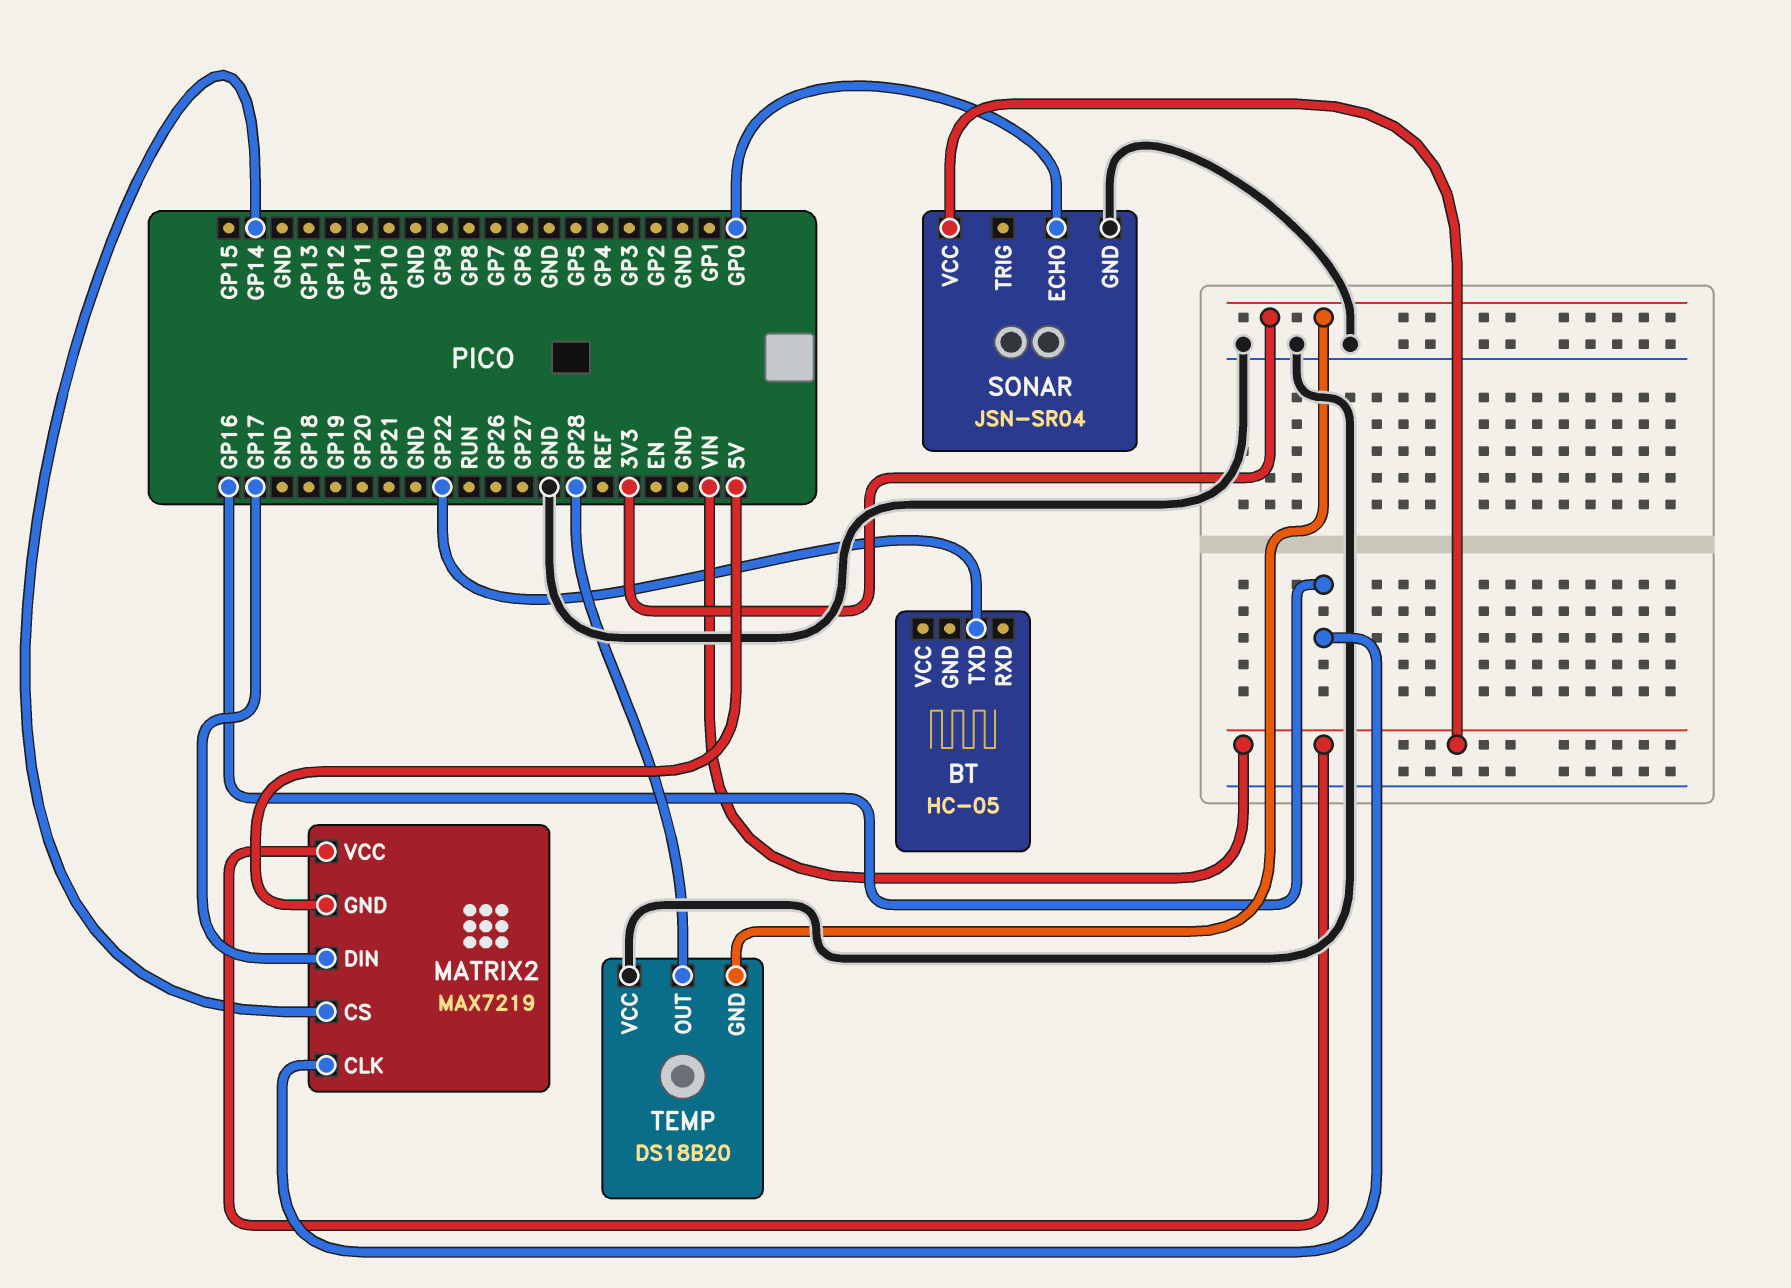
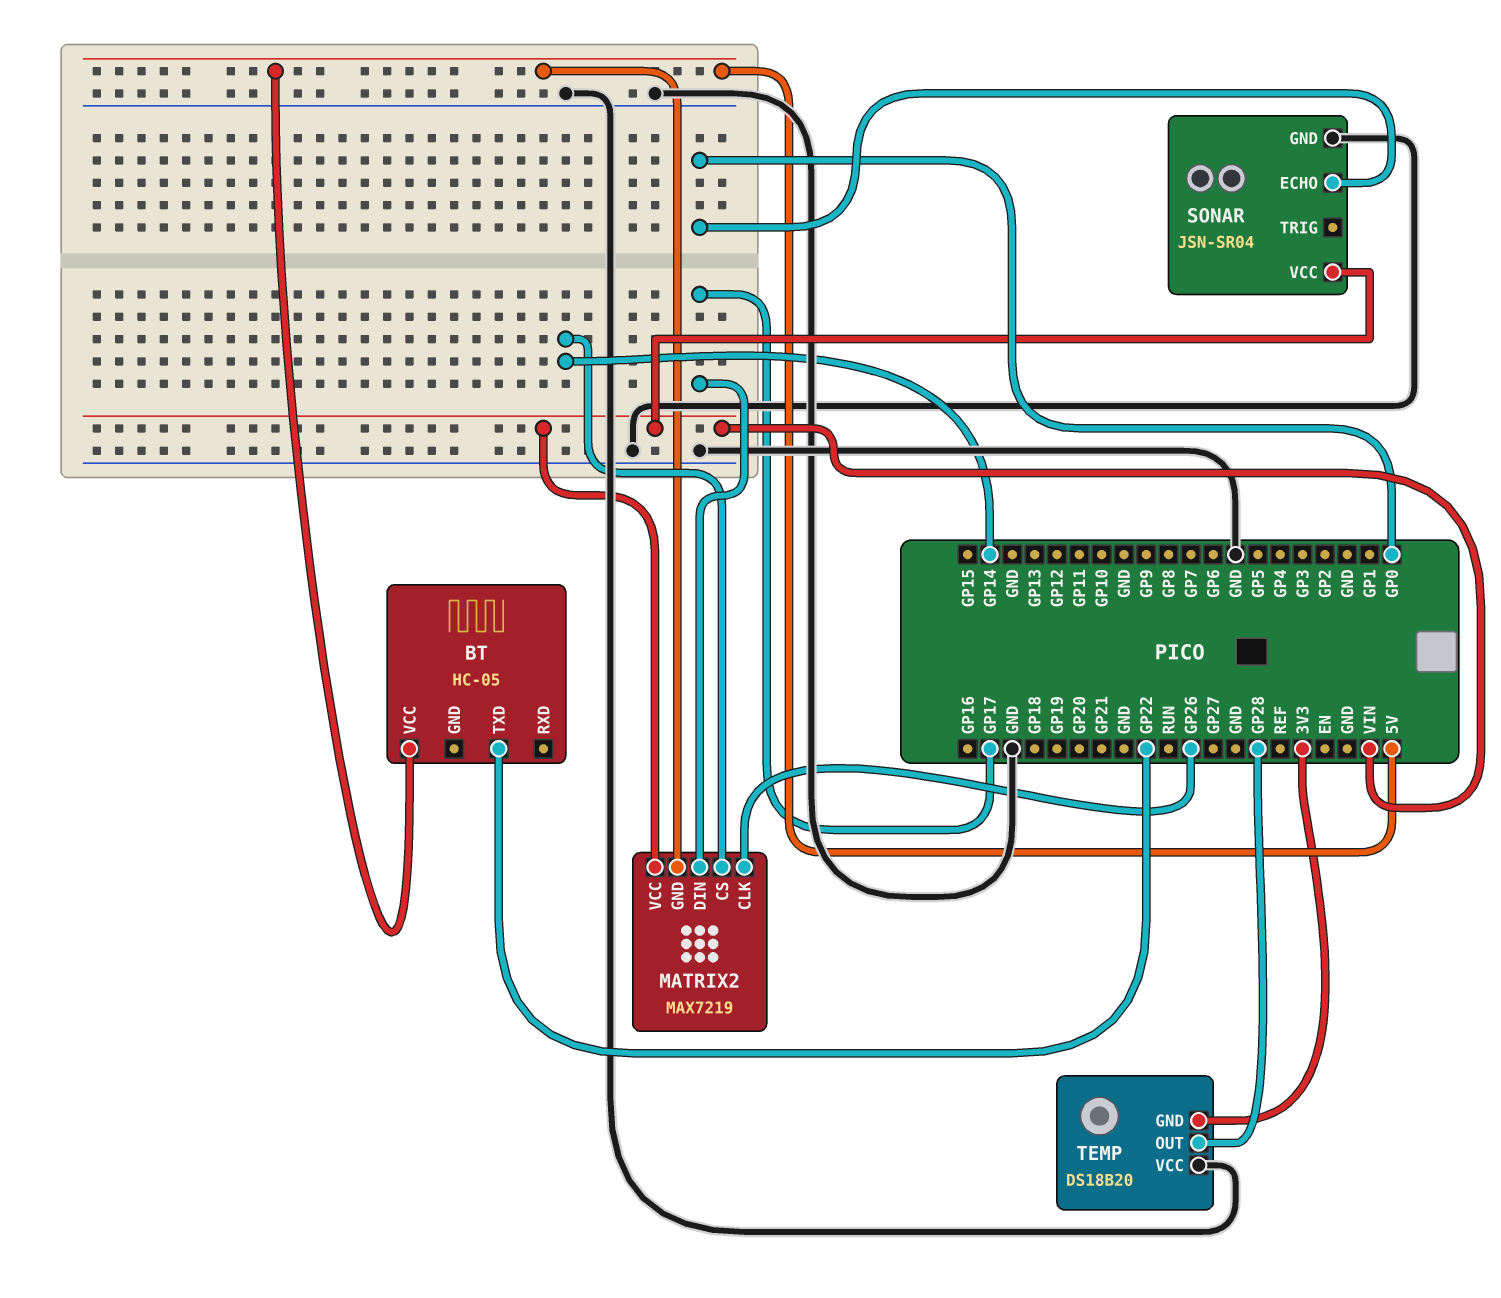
BT pin VCC: none -> 5V
MATRIX2 pin CLK: GP16 -> GP26

